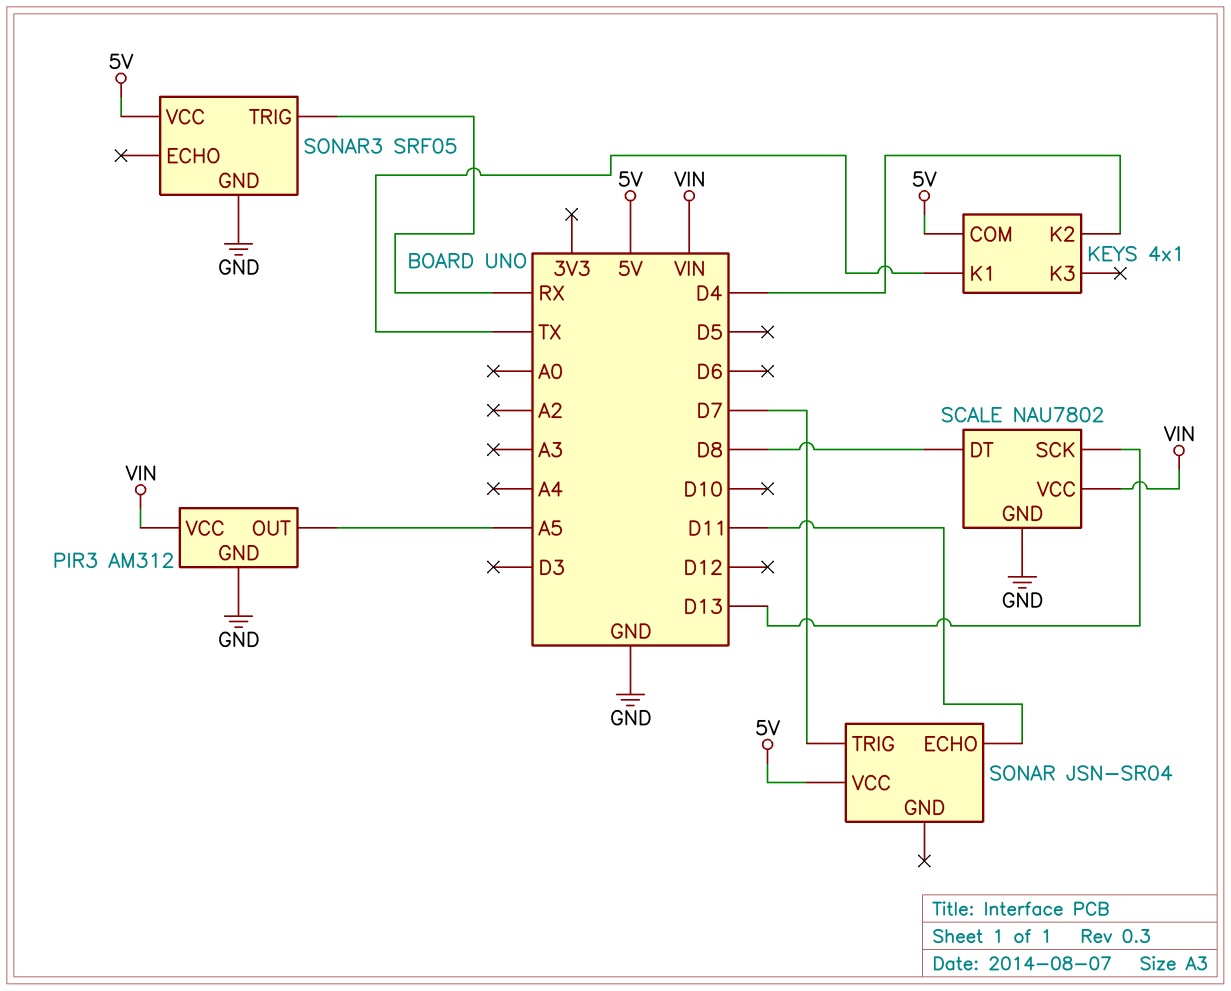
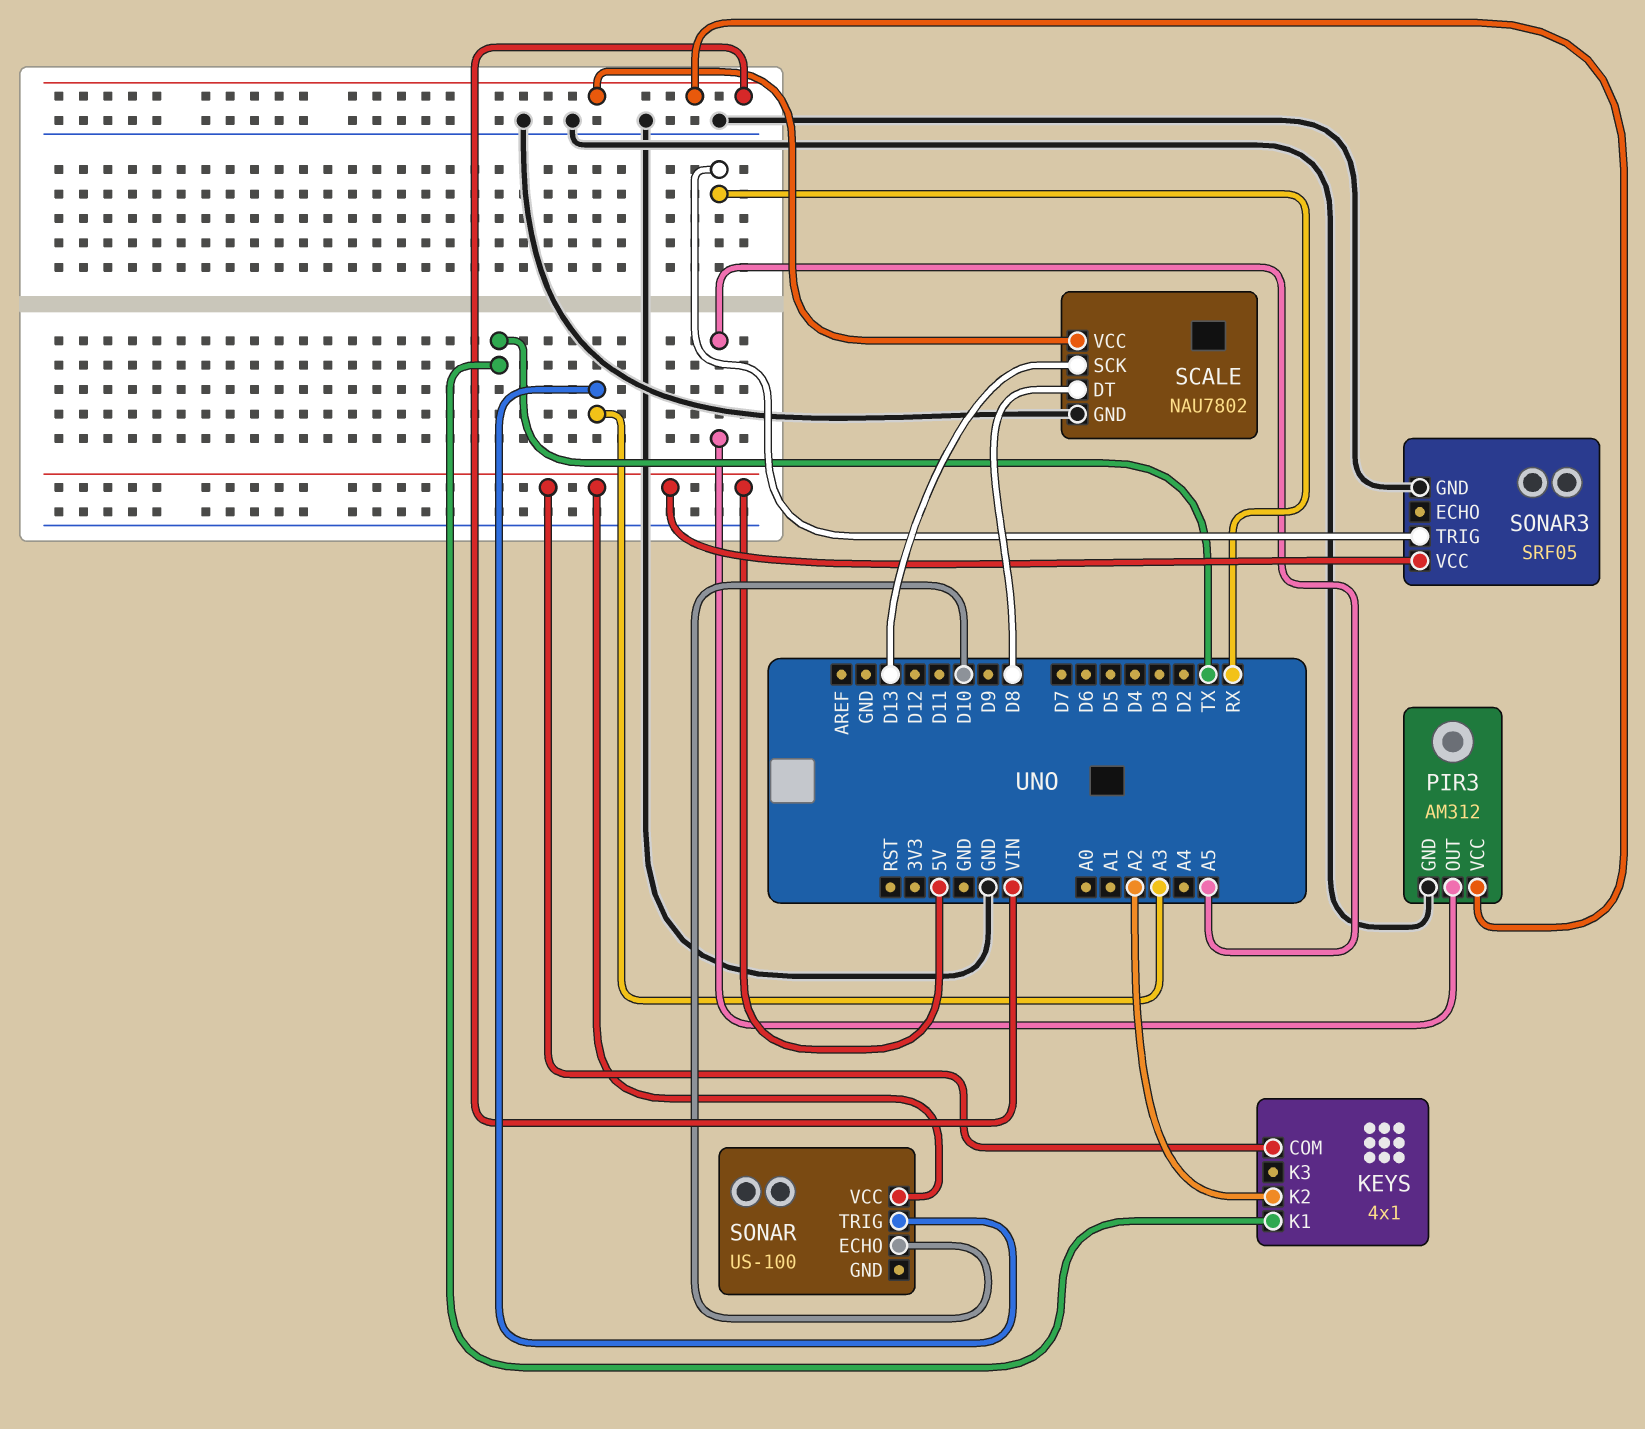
KEYS pin K2: D4 -> A2
SONAR: JSN-SR04 -> US-100
SONAR pin ECHO: D11 -> D10
SONAR pin TRIG: D7 -> A3

